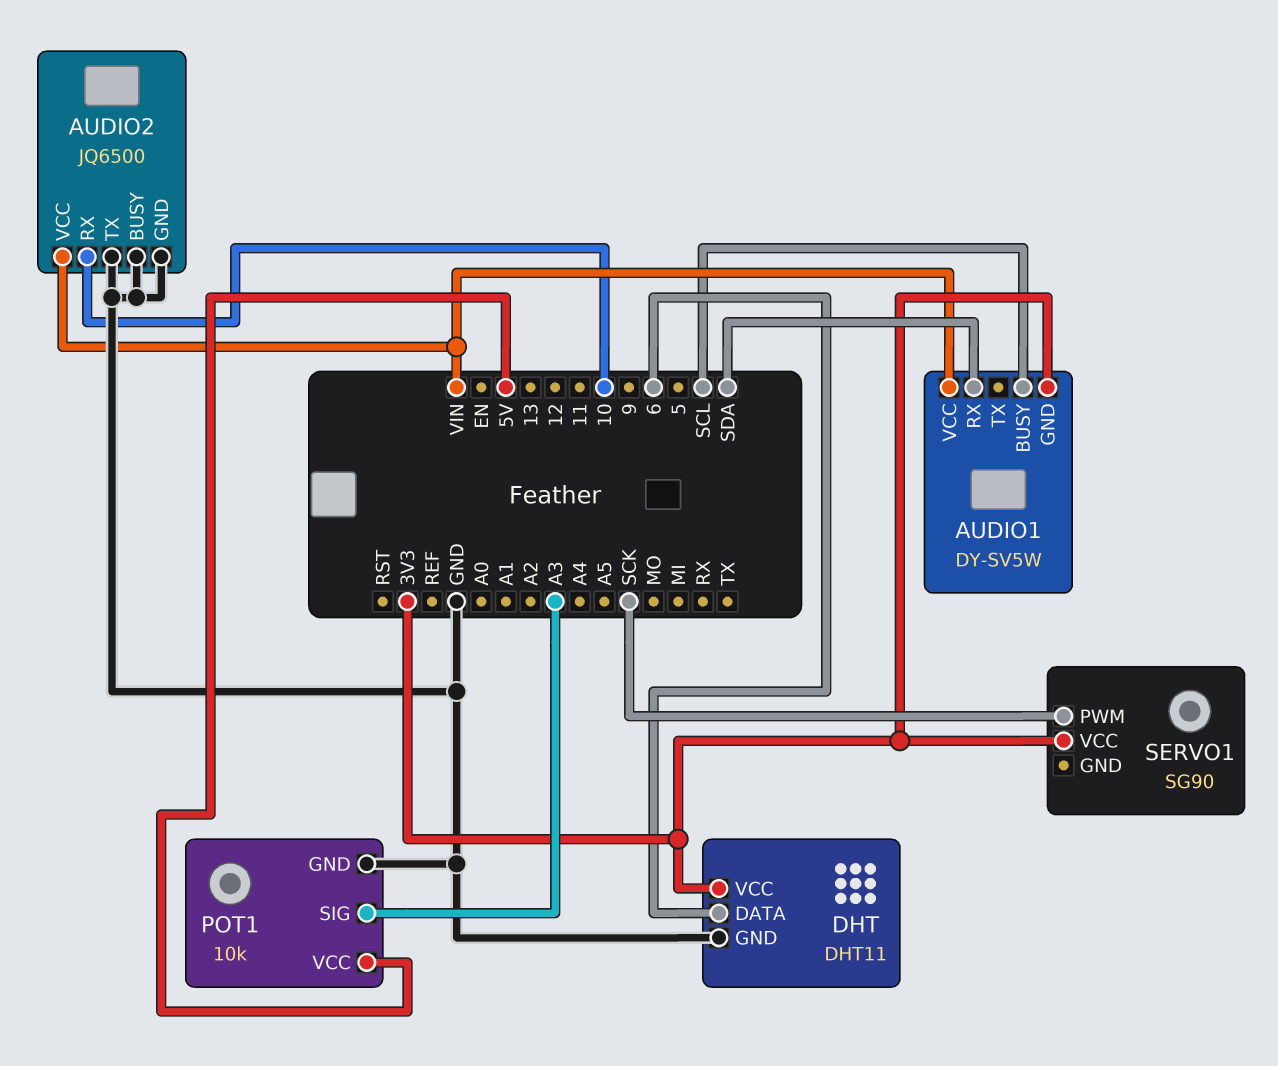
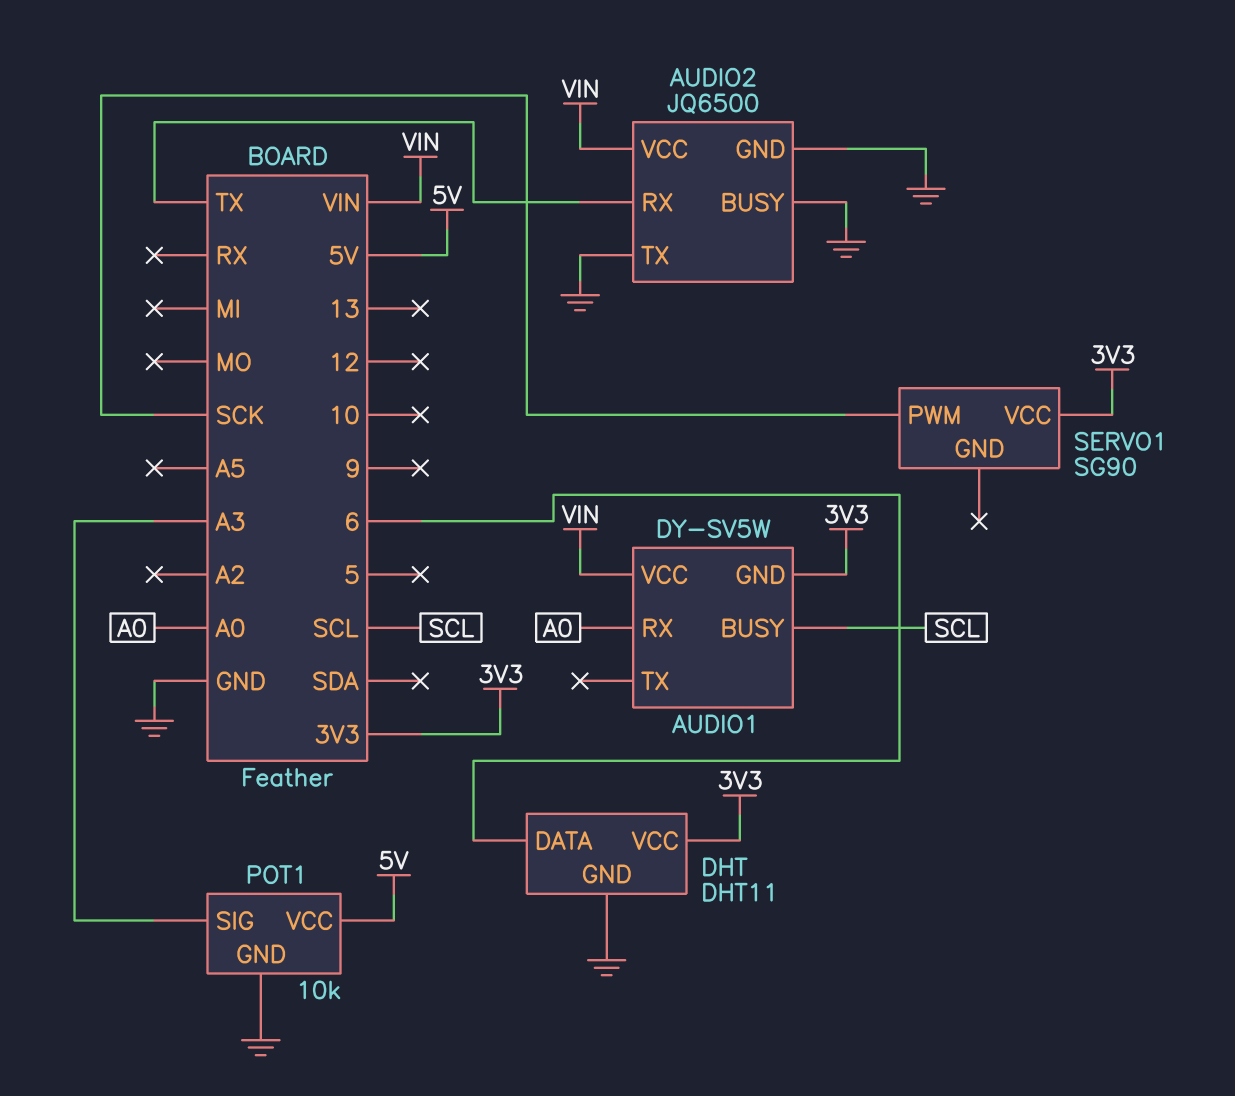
AUDIO1 pin RX: SDA -> A0
AUDIO2 pin RX: 10 -> TX

